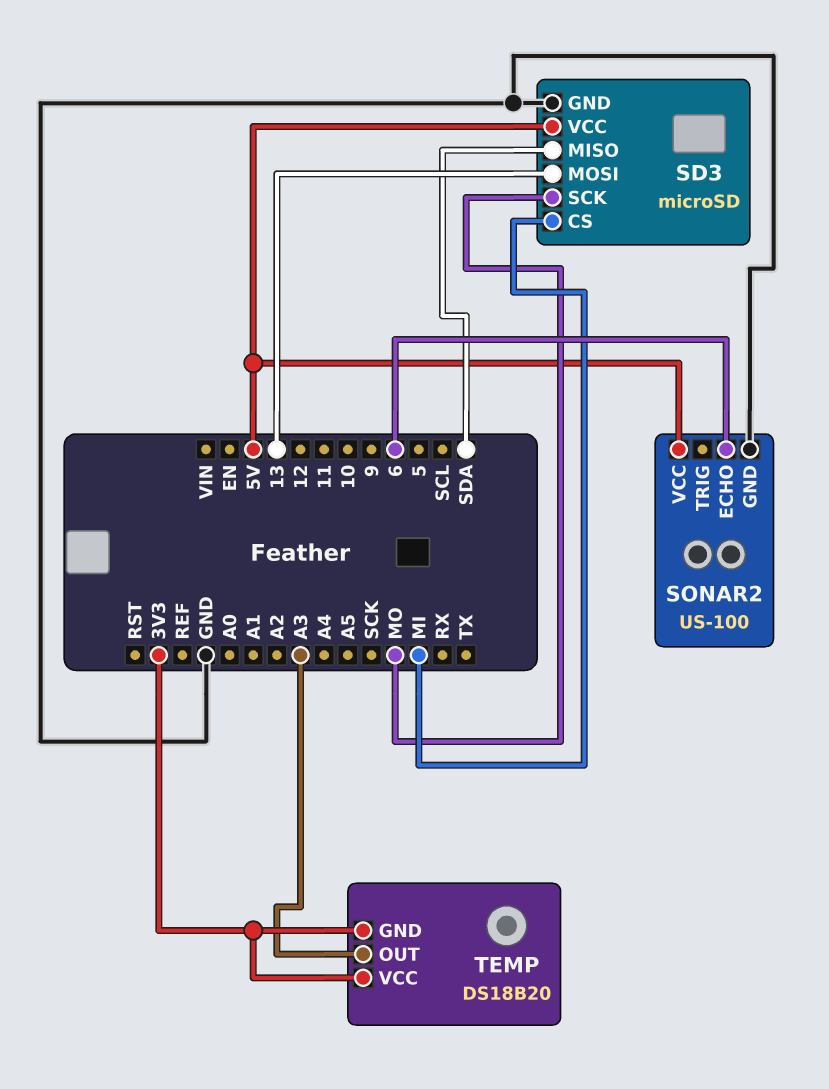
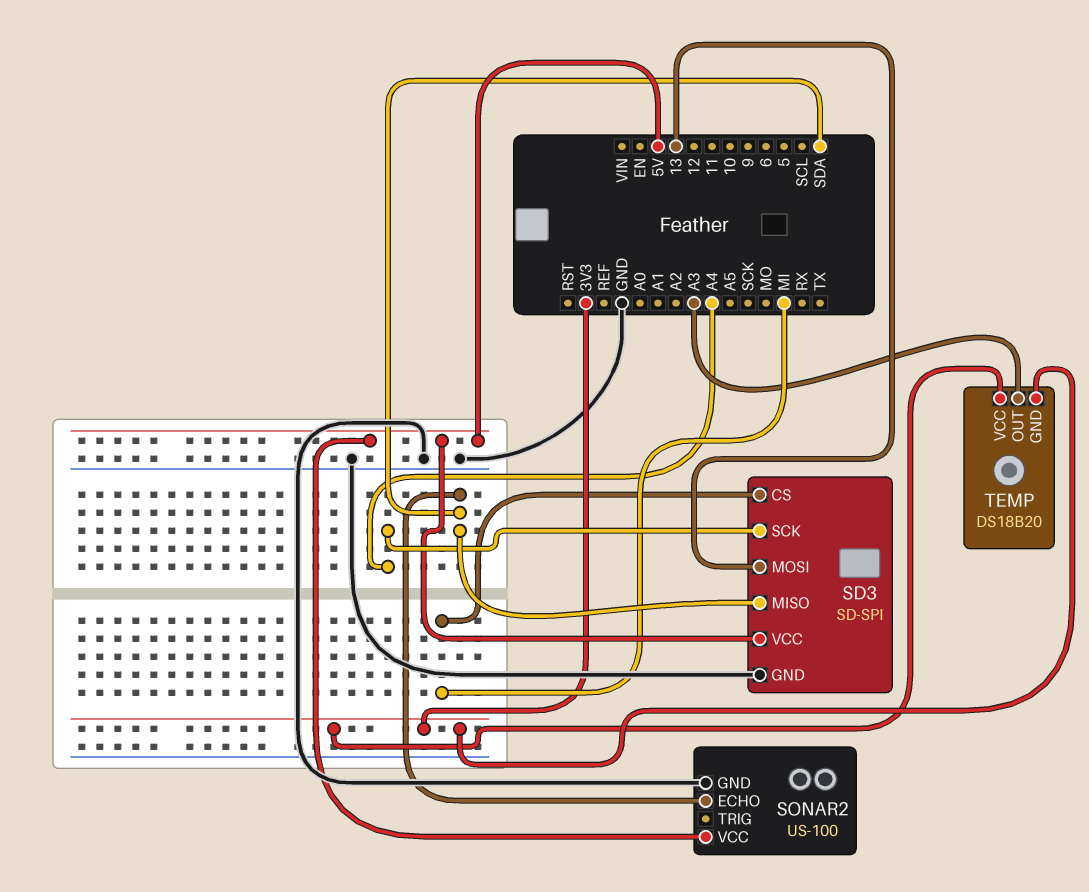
SD3: microSD -> SD-SPI
SD3 pin SCK: MO -> A4
SONAR2 pin ECHO: 6 -> SDA

